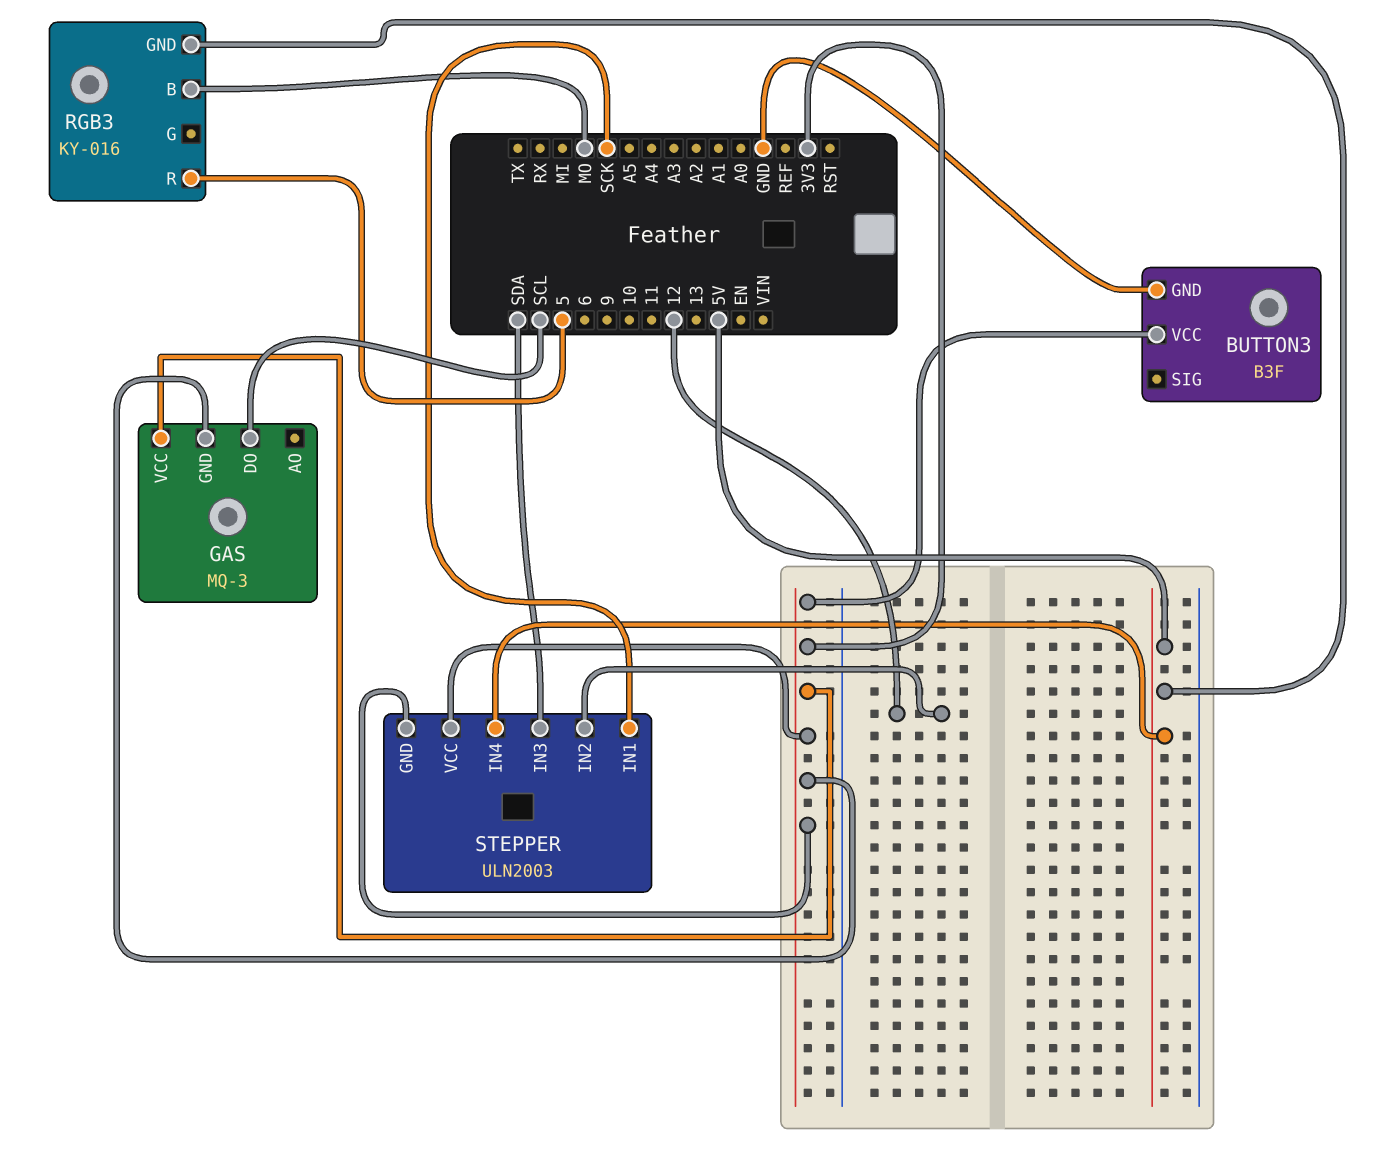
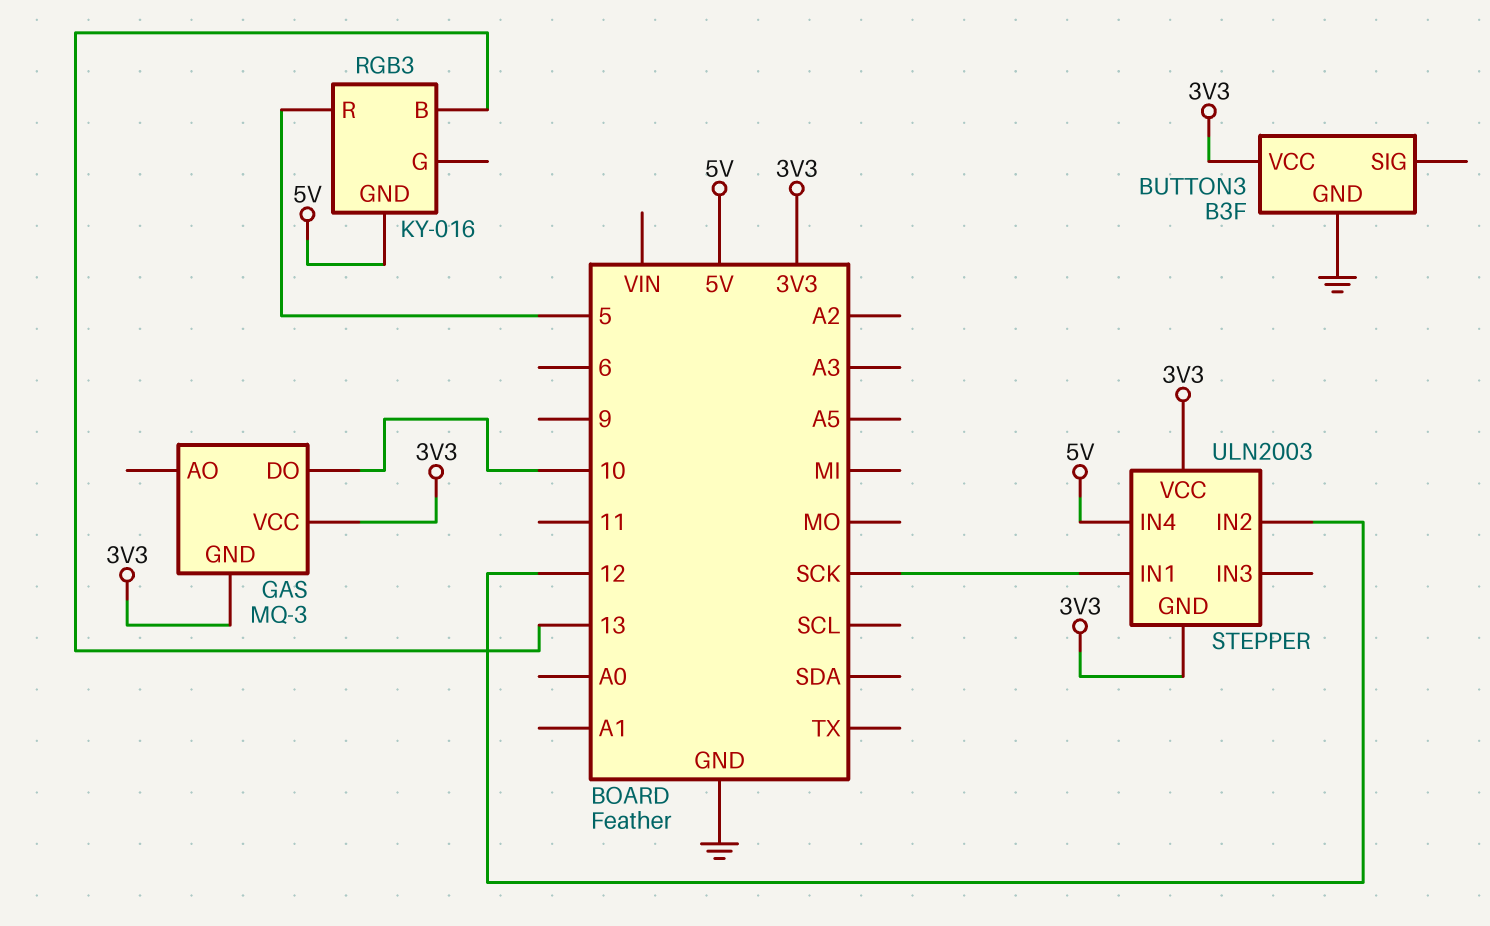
GAS pin DO: SCL -> 10
RGB3 pin B: MO -> 13
STEPPER pin IN3: SDA -> none

